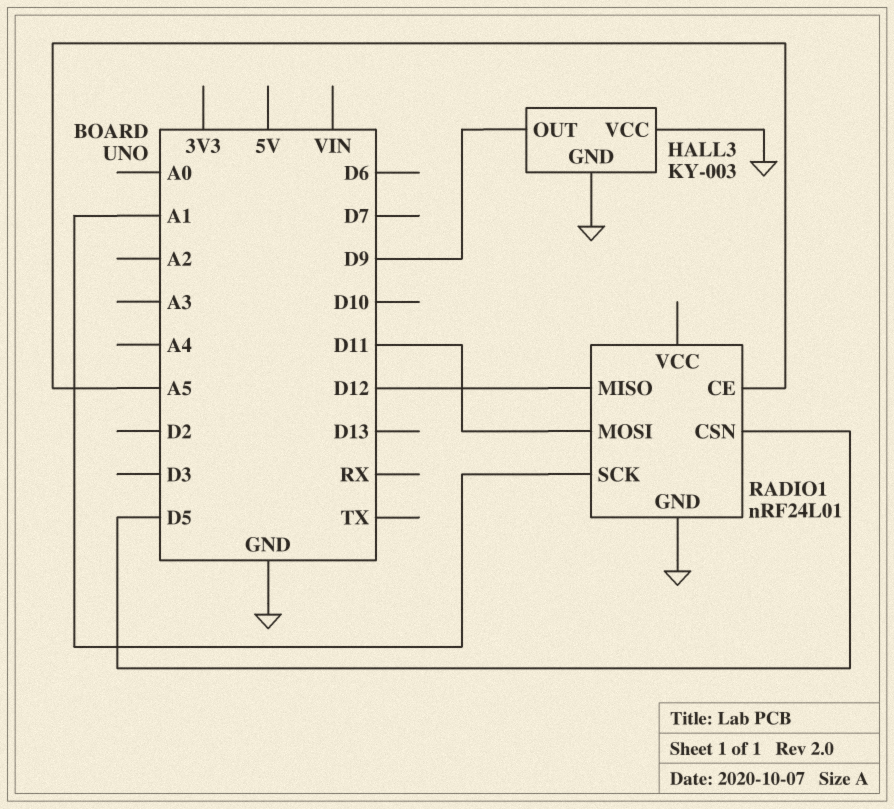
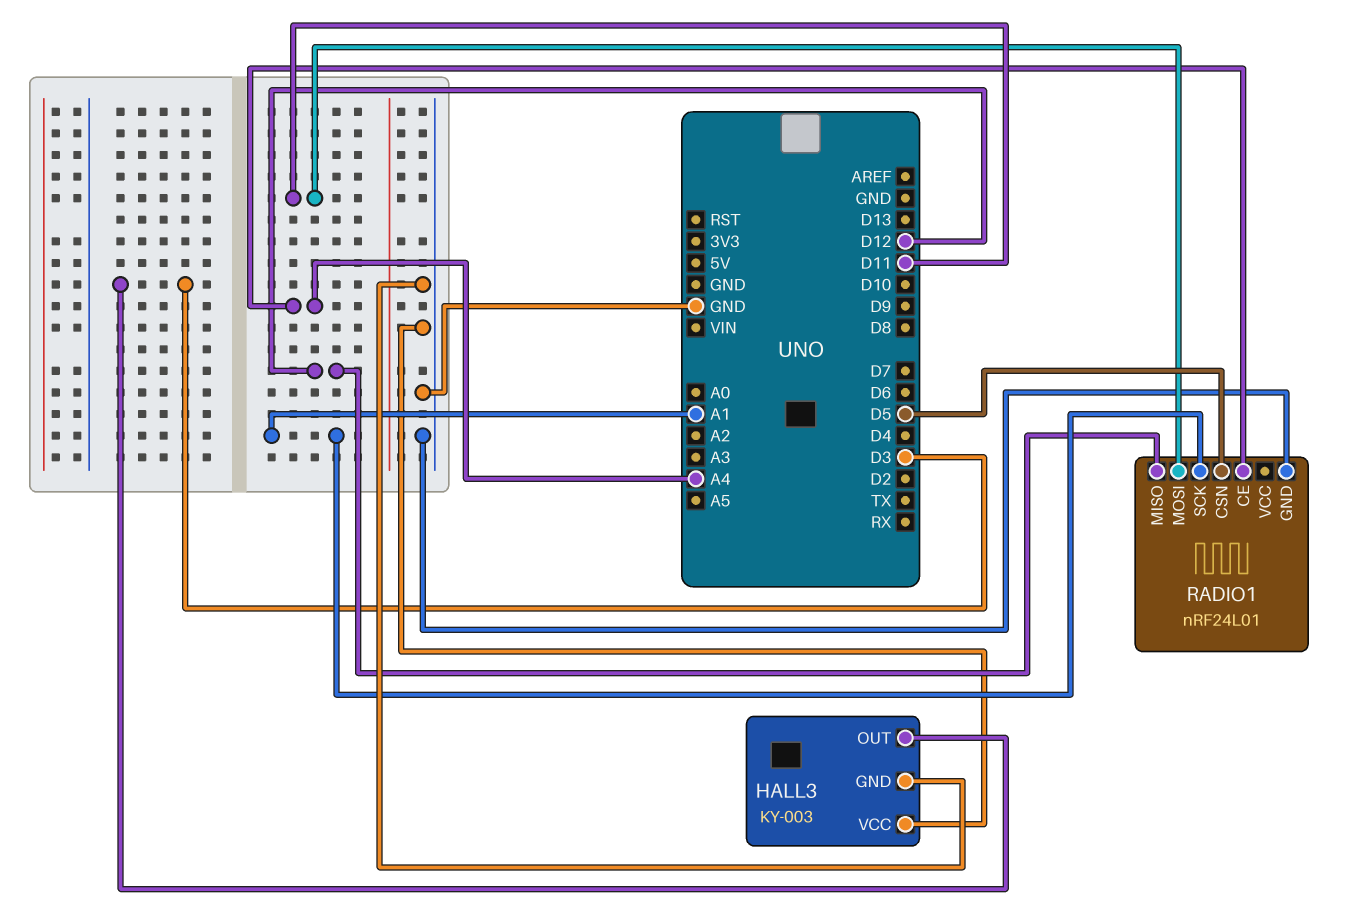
HALL3 pin OUT: D9 -> D3
RADIO1 pin CE: A5 -> A4

